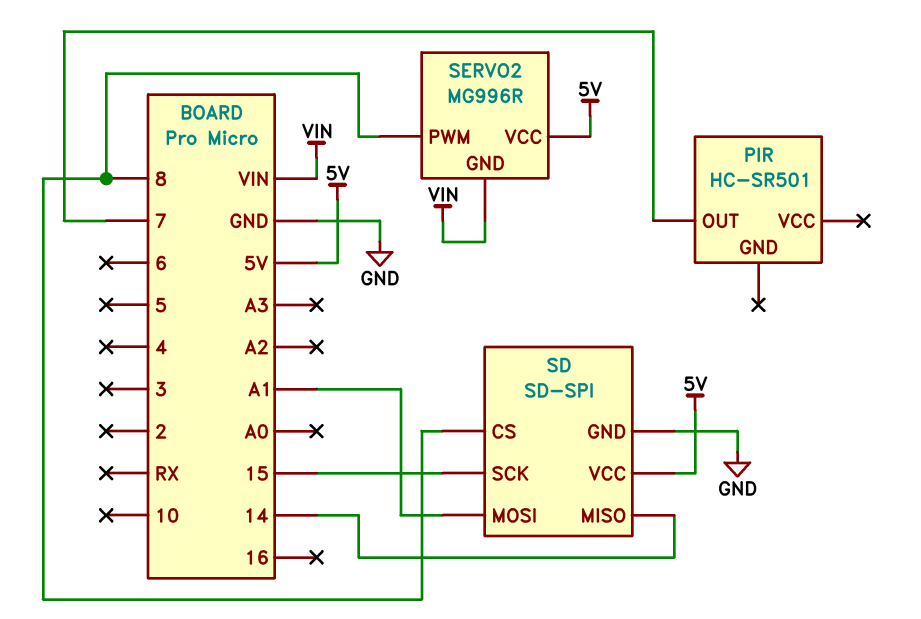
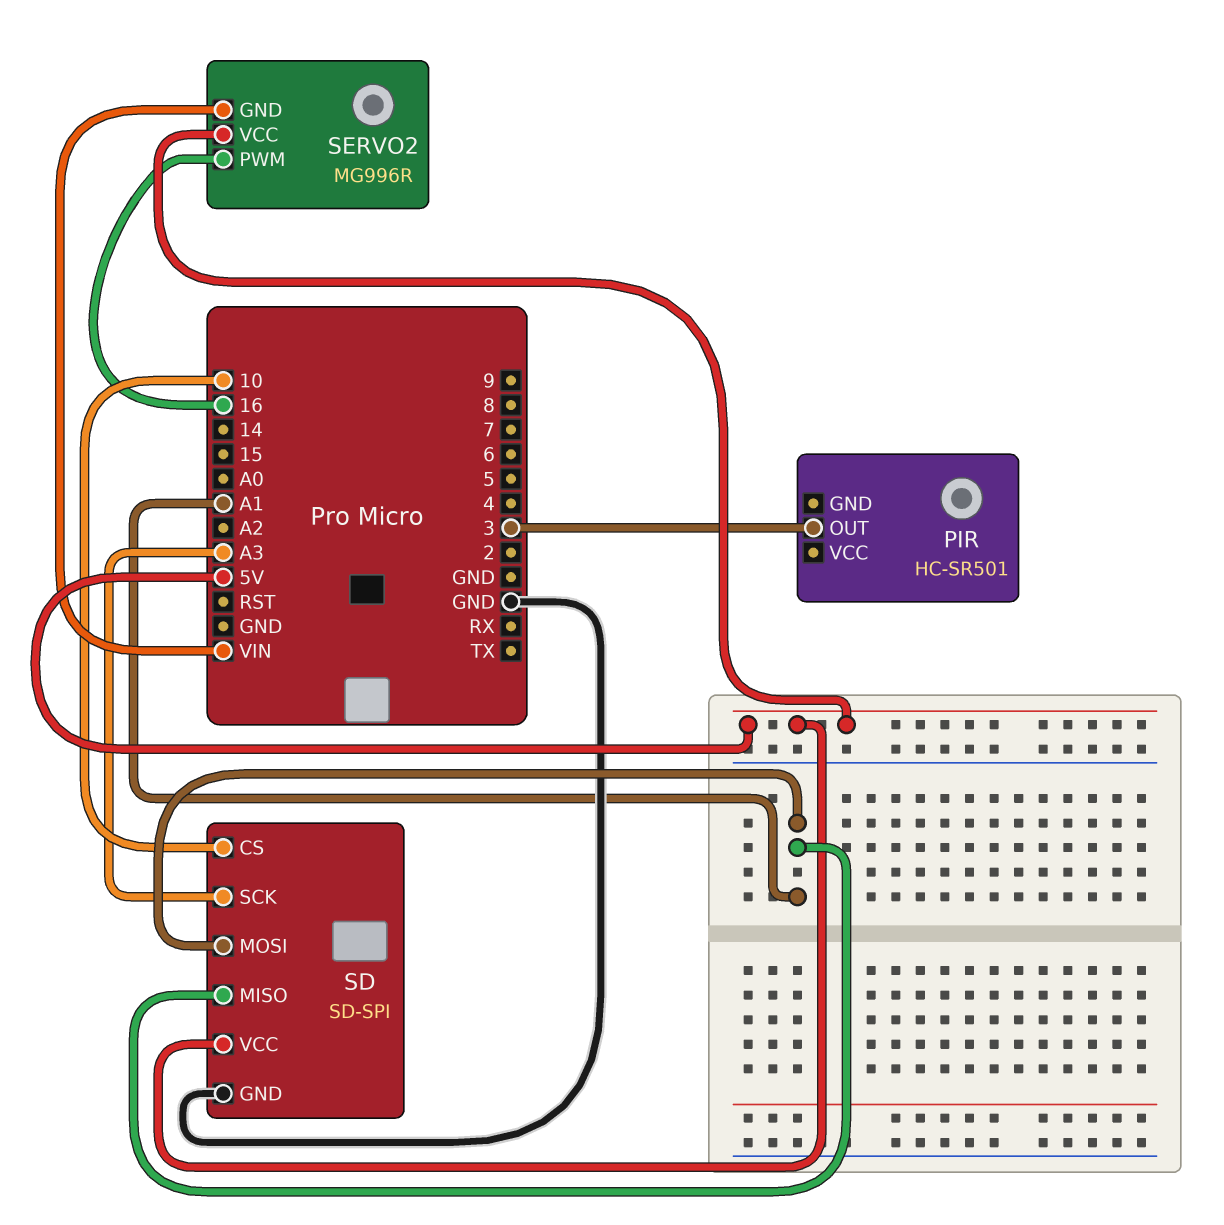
PIR pin OUT: 7 -> 3
SD pin CS: 8 -> 10
SD pin MISO: 14 -> A1
SD pin SCK: 15 -> A3
SERVO2 pin PWM: 8 -> 16

